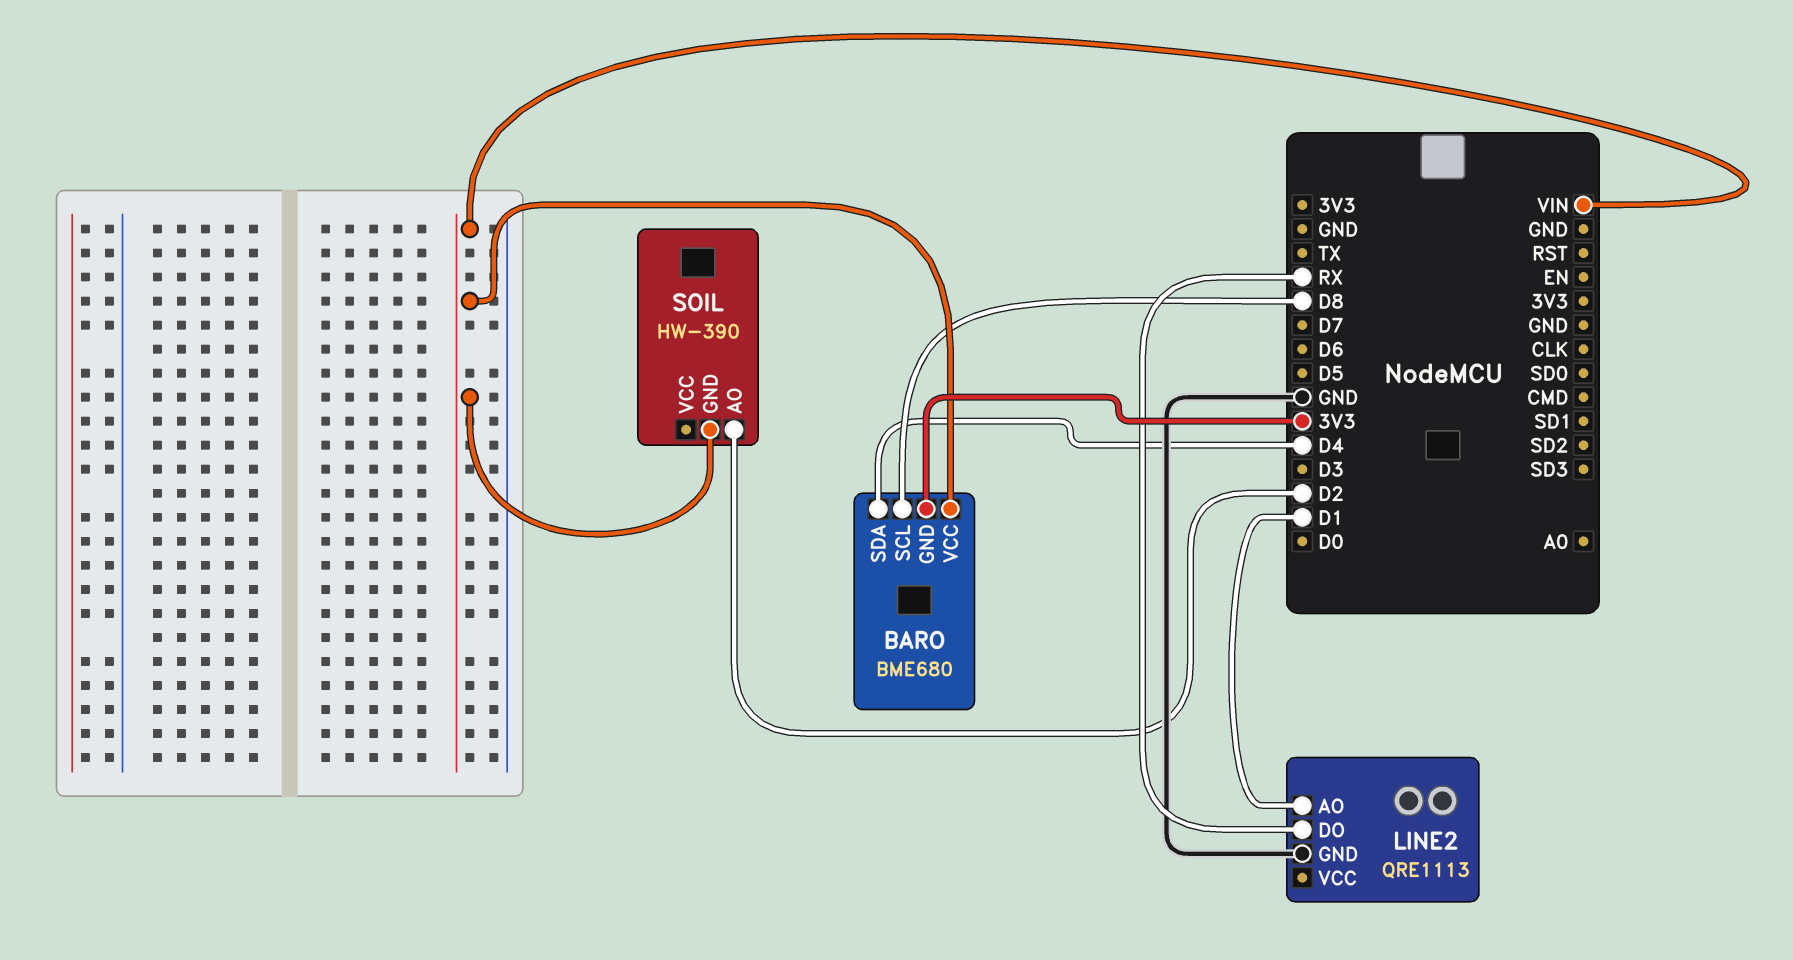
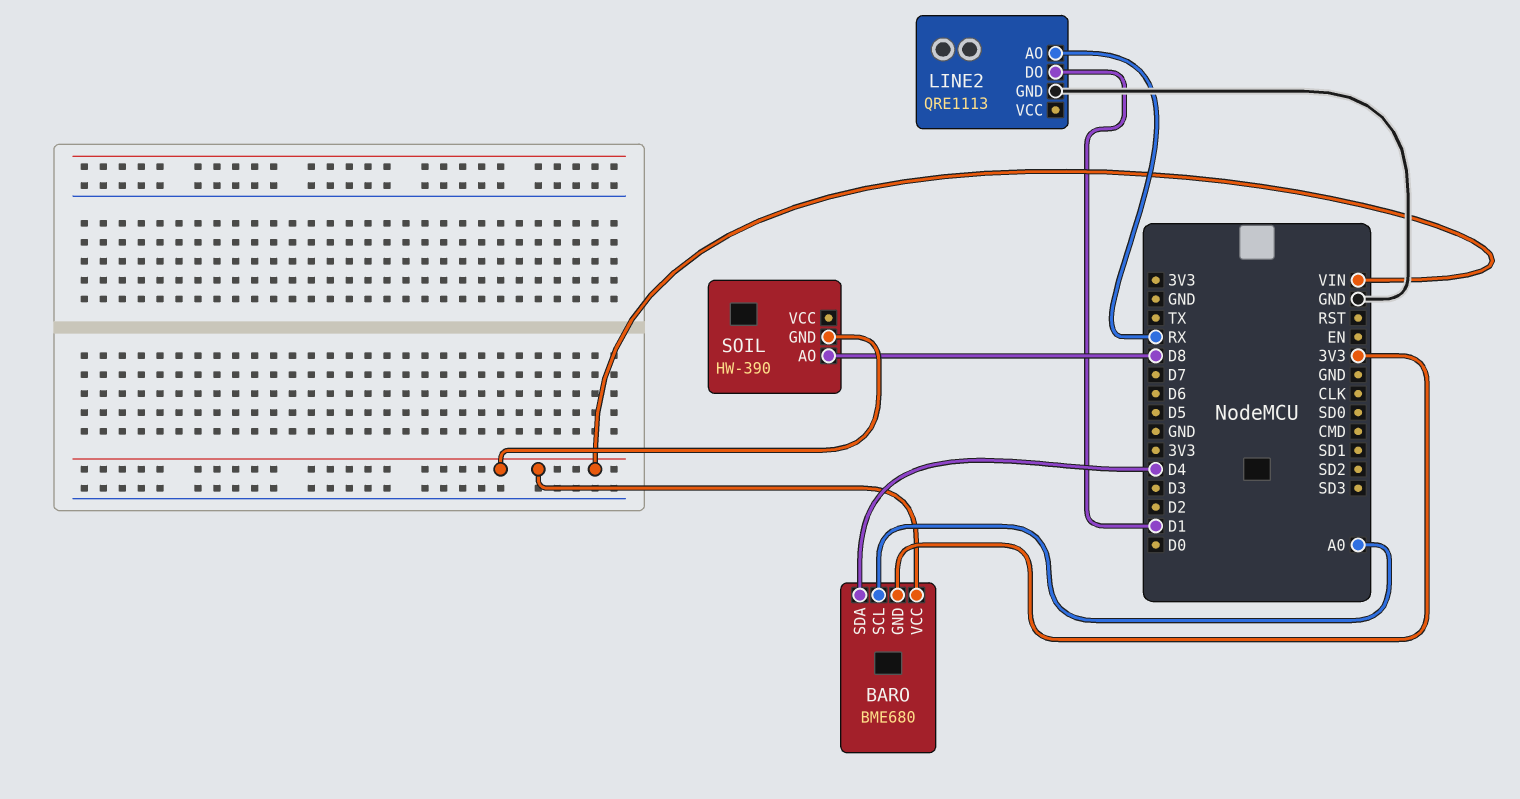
BARO pin SCL: D8 -> A0
LINE2 pin AO: D1 -> RX
LINE2 pin DO: RX -> D1
SOIL pin AO: D2 -> D8

